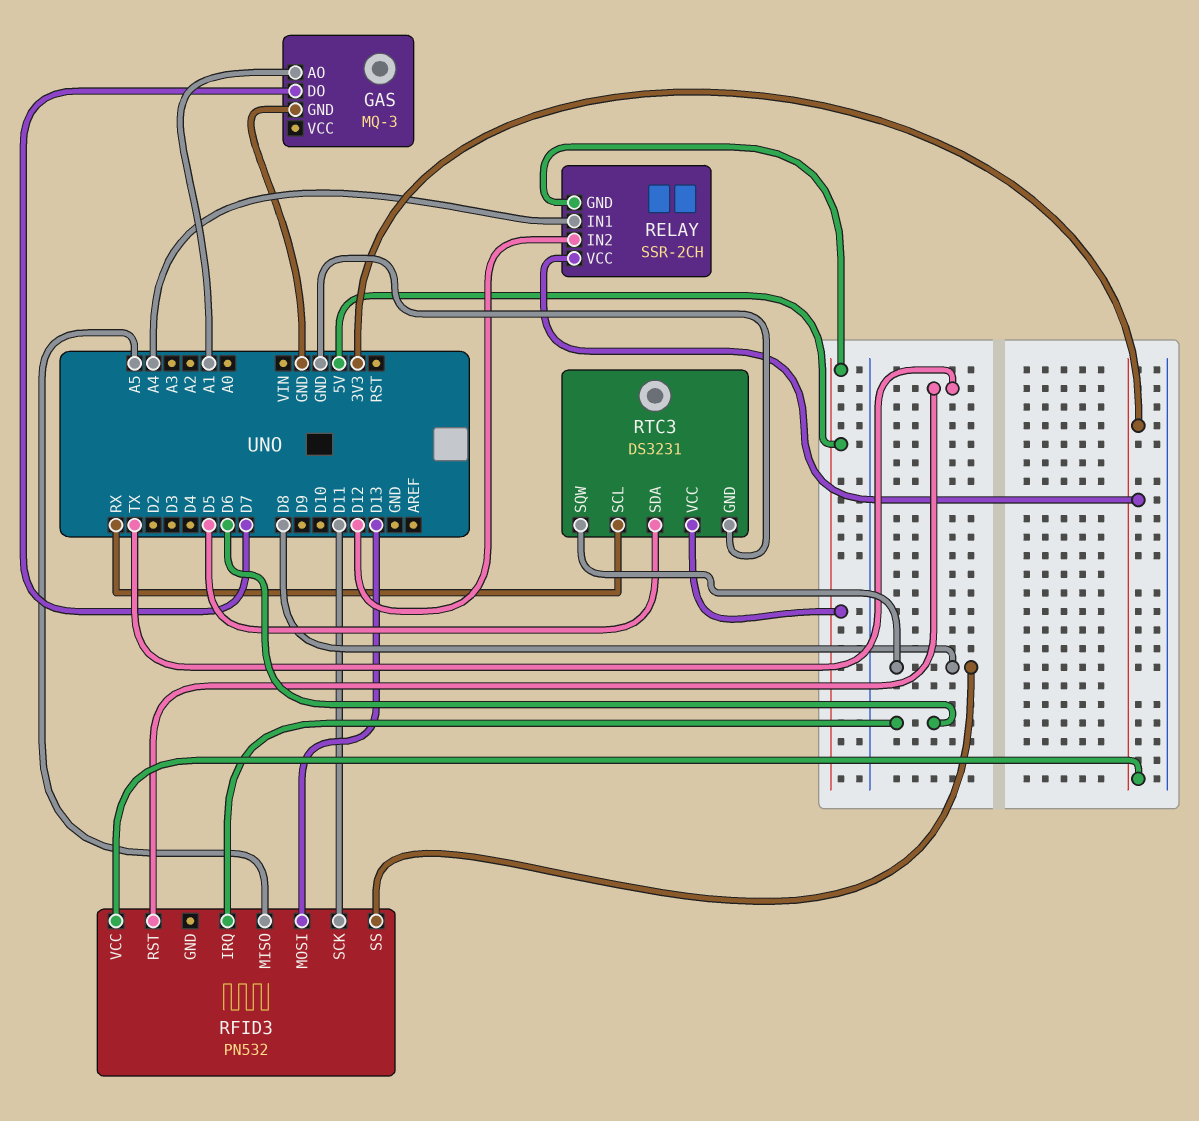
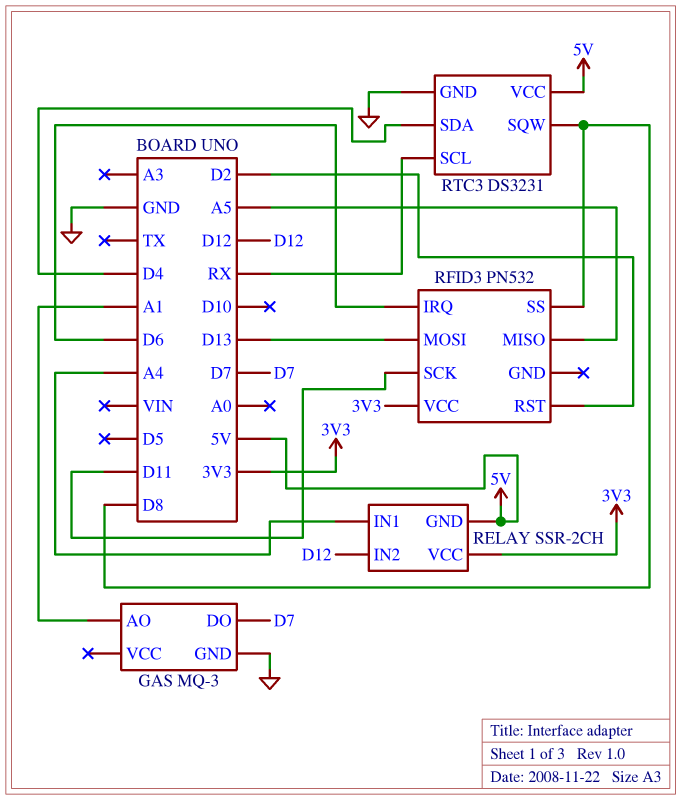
RFID3 pin RST: TX -> D2
RTC3 pin SDA: D5 -> D4

